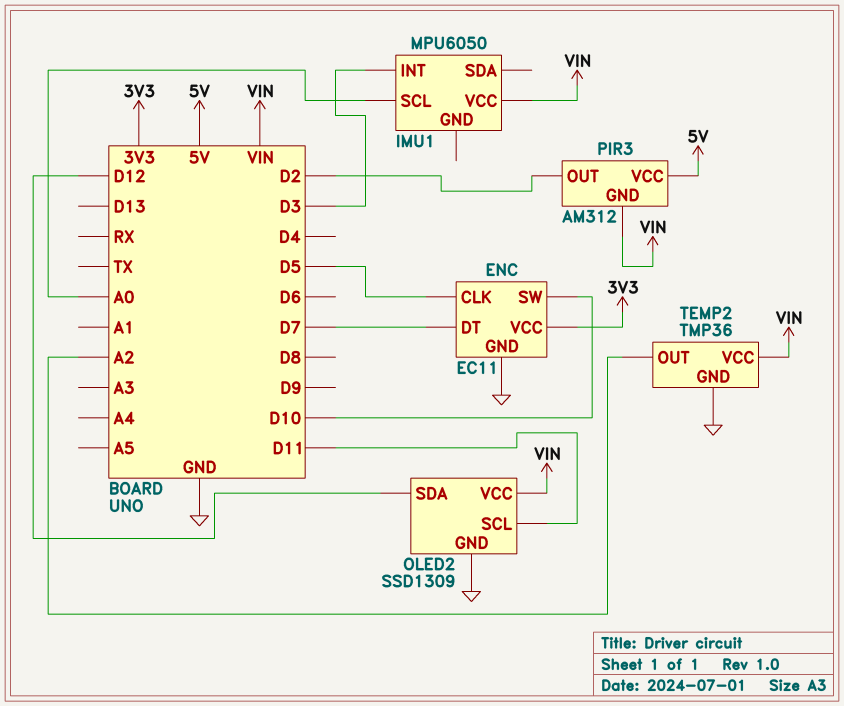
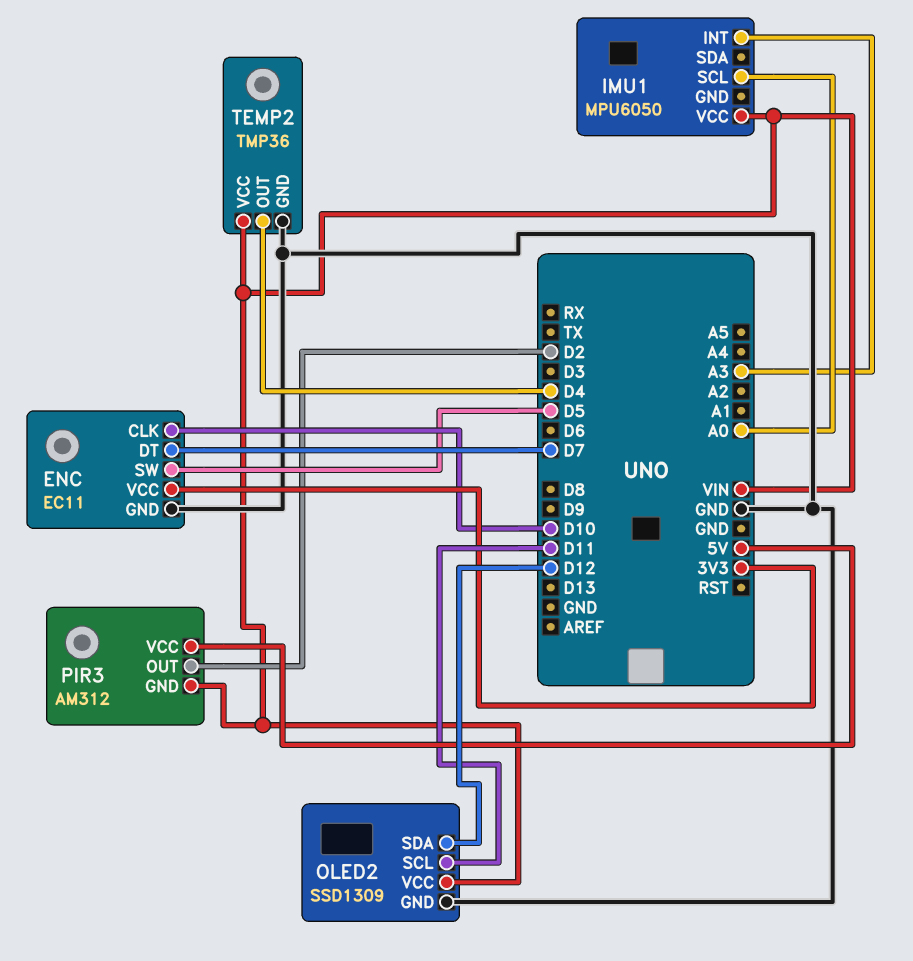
ENC pin CLK: D5 -> D10
ENC pin SW: D10 -> D5
IMU1 pin INT: D3 -> A3
TEMP2 pin OUT: A2 -> D4

